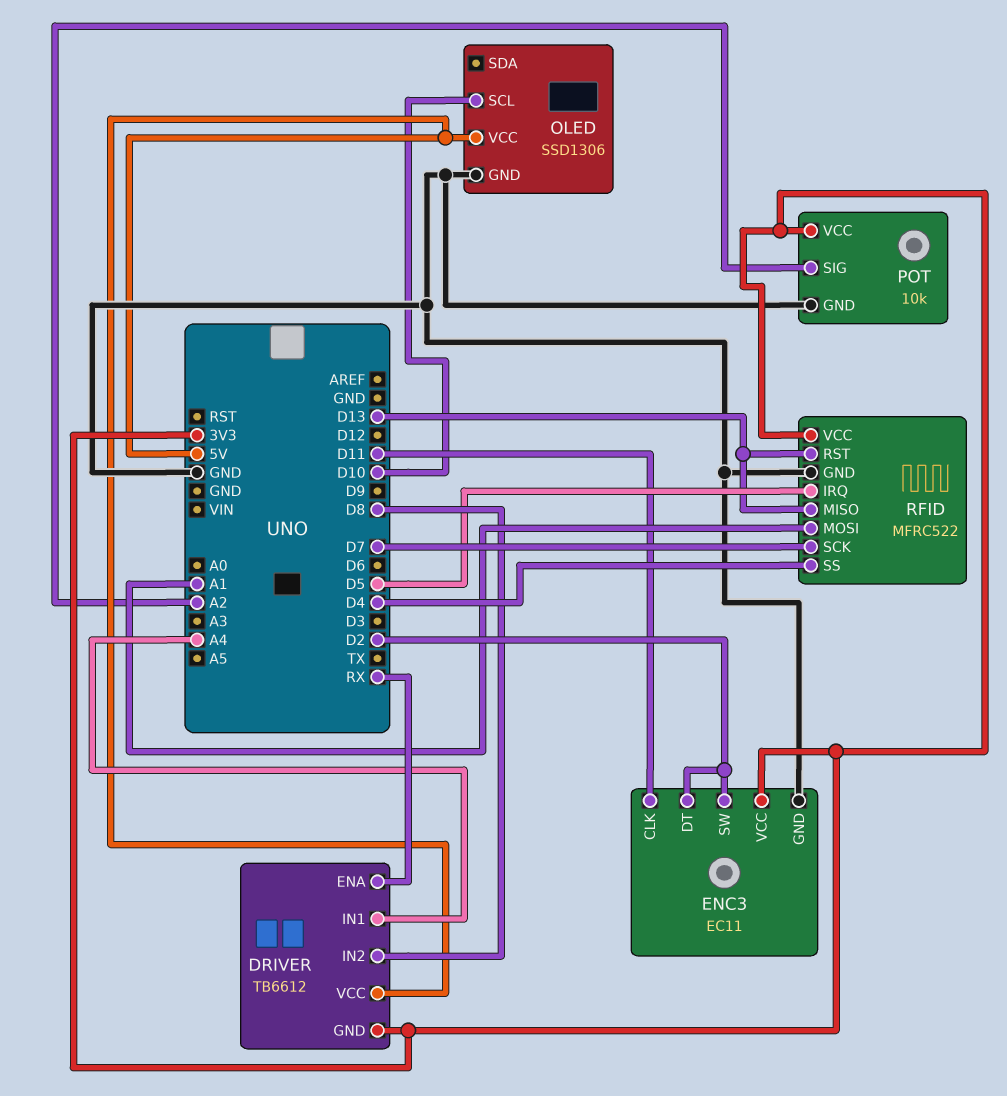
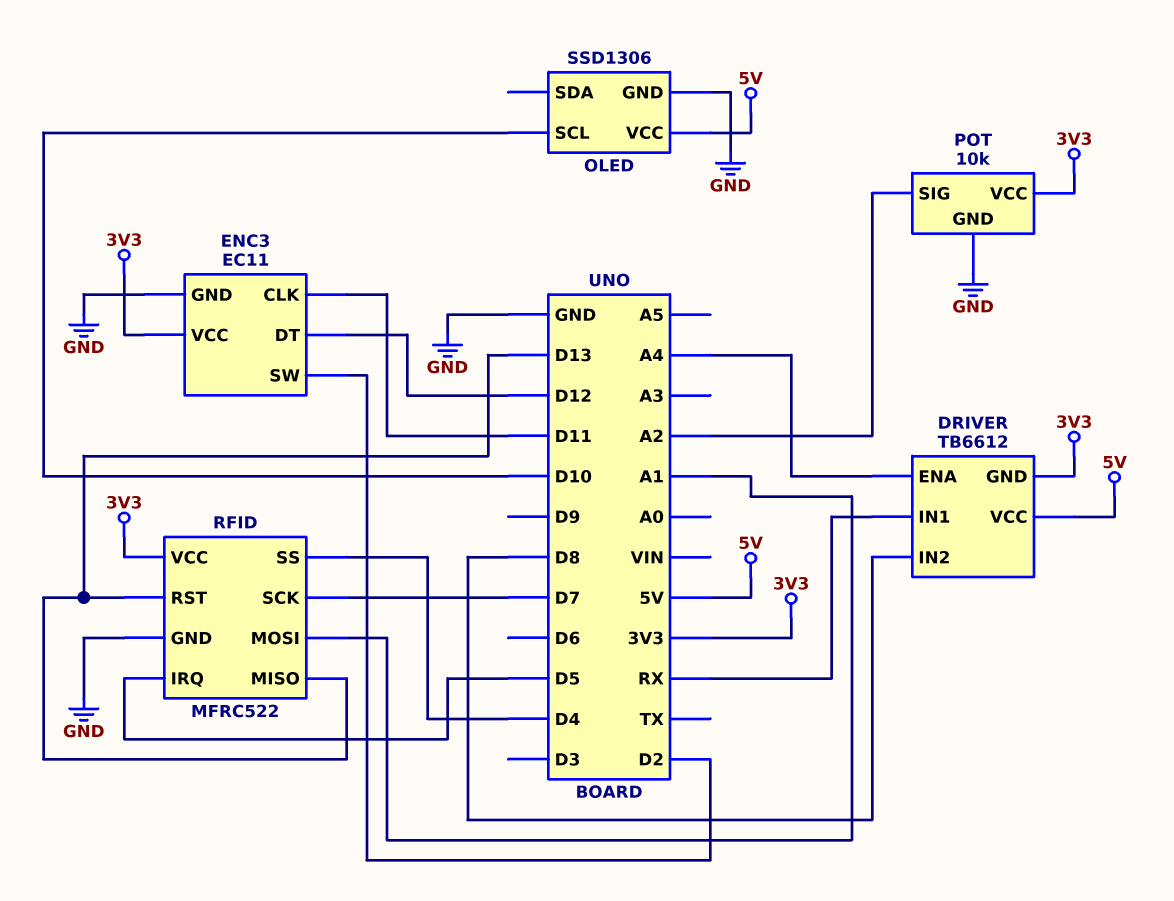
DRIVER pin ENA: RX -> A4
DRIVER pin IN1: A4 -> RX
ENC3 pin DT: D2 -> D12

